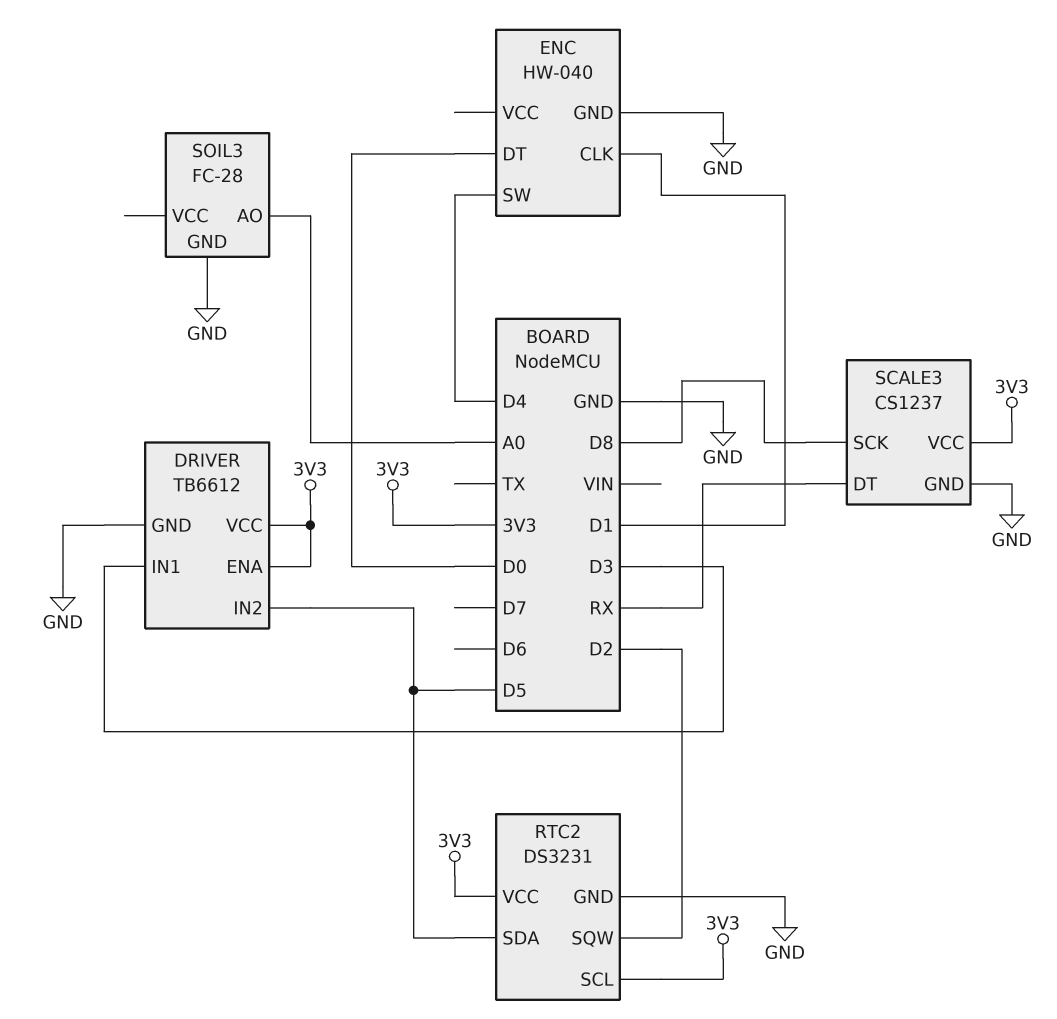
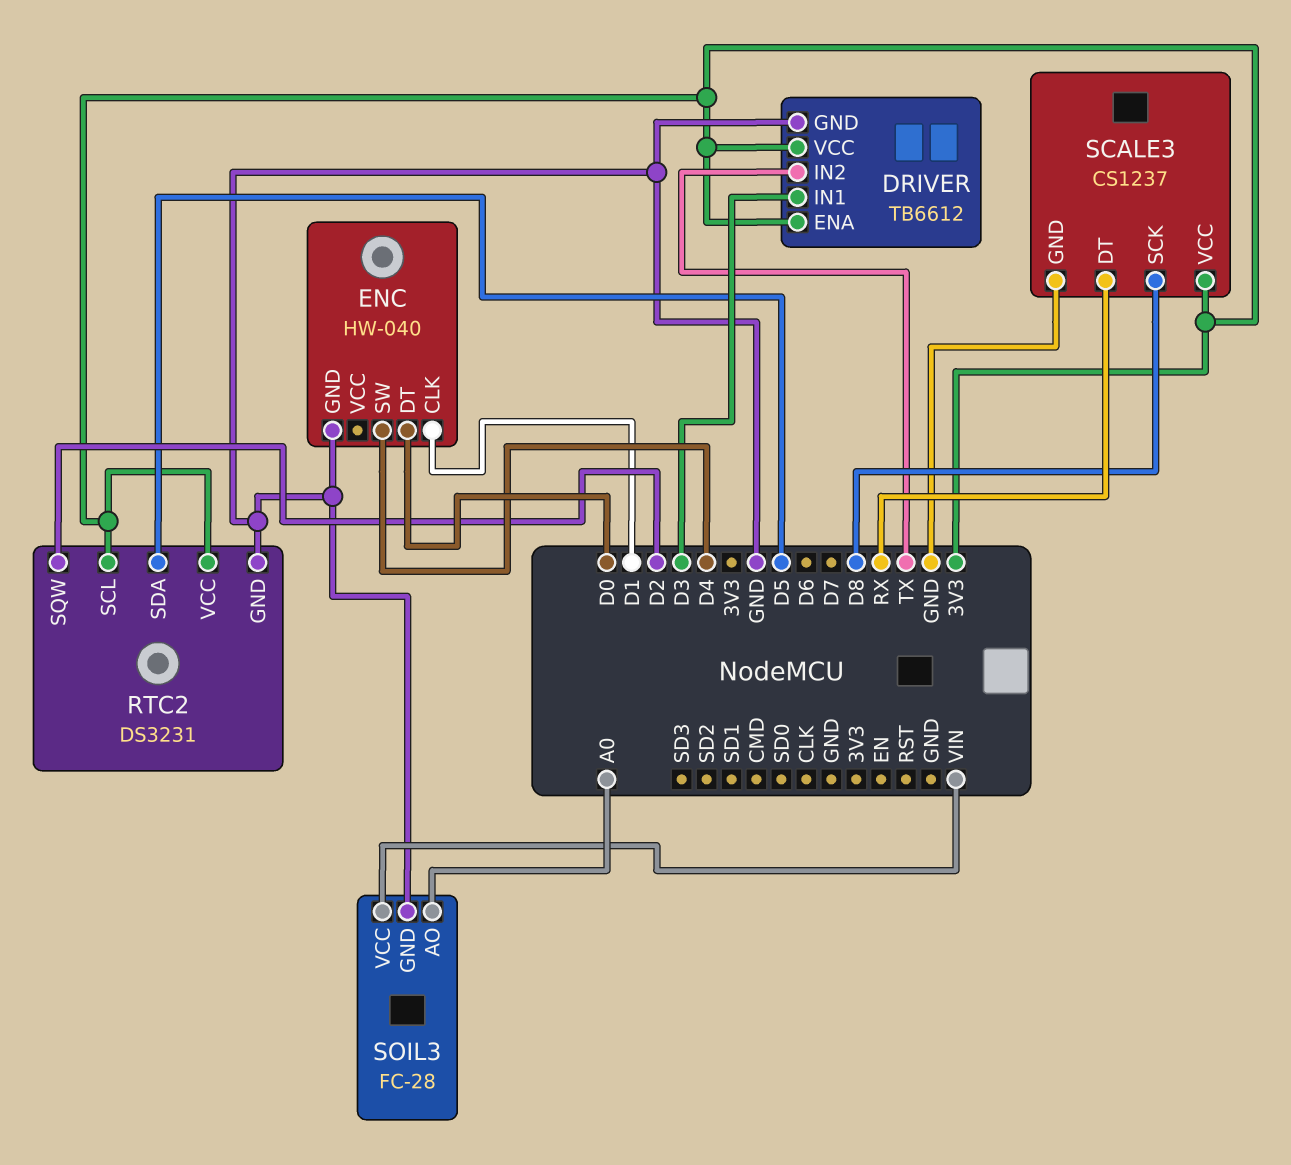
DRIVER pin IN2: D5 -> TX
SOIL3 pin VCC: none -> VIN

